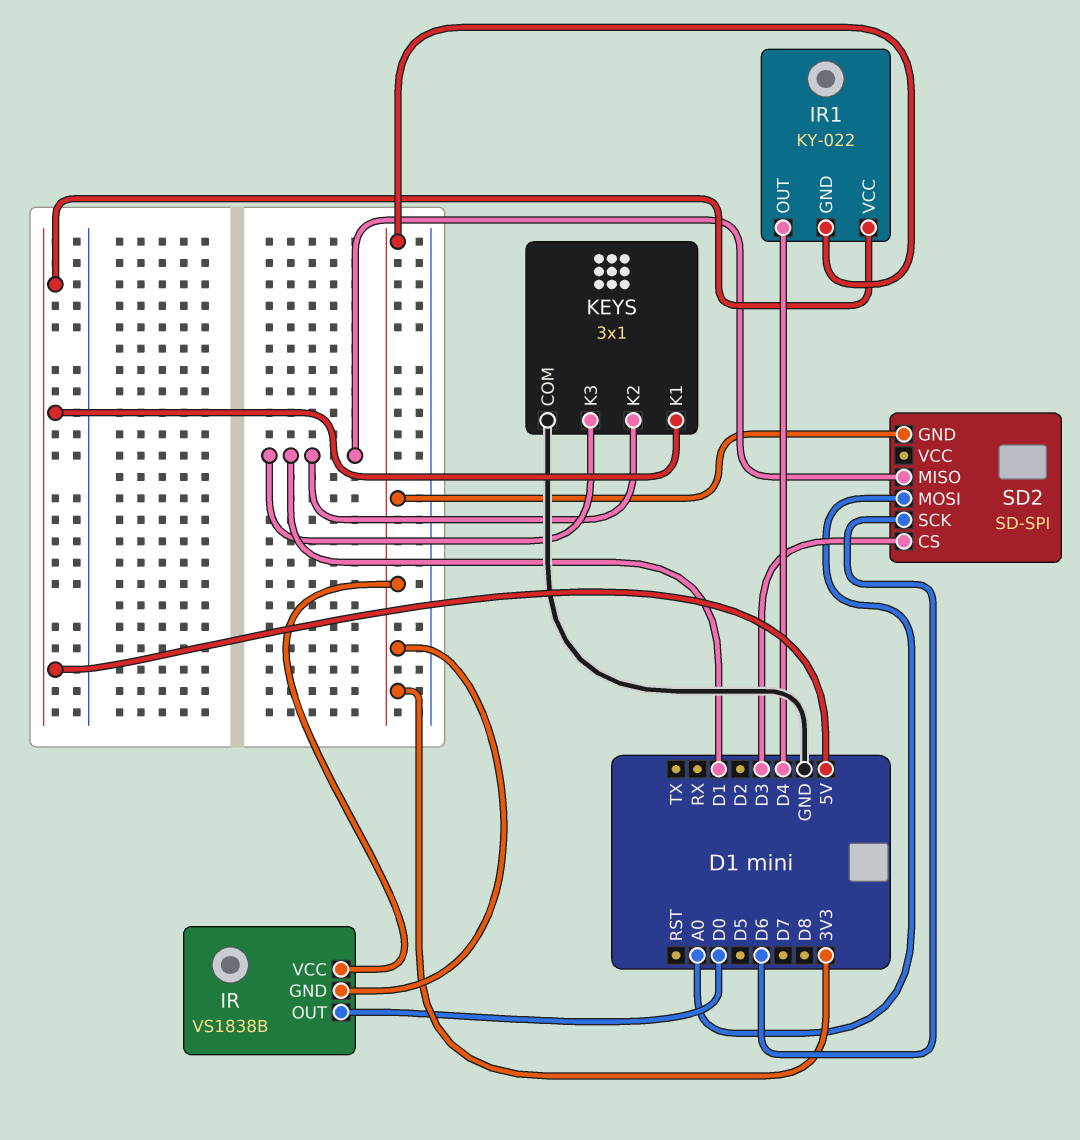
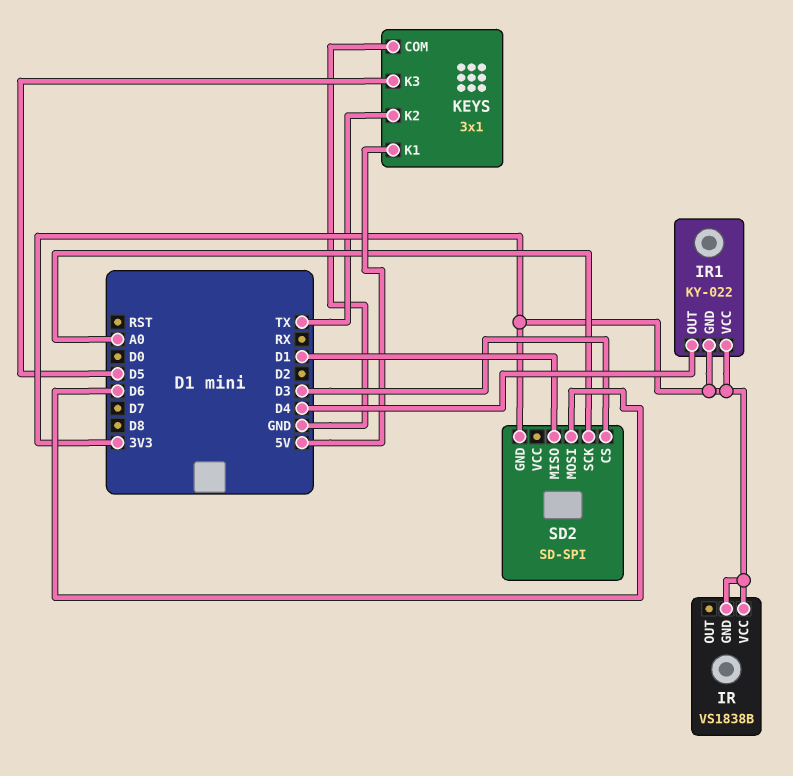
IR pin OUT: D0 -> none
IR1 pin VCC: 5V -> 3V3
KEYS pin K2: D1 -> TX
KEYS pin K3: D1 -> D5
SD2 pin MOSI: A0 -> D6
SD2 pin SCK: D6 -> A0

